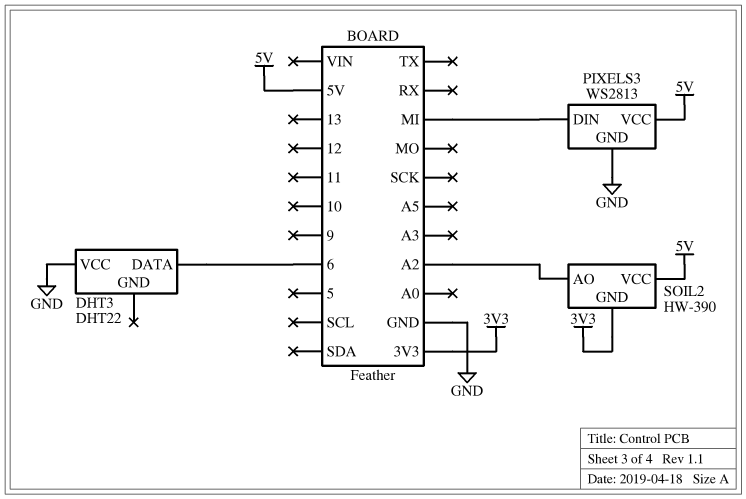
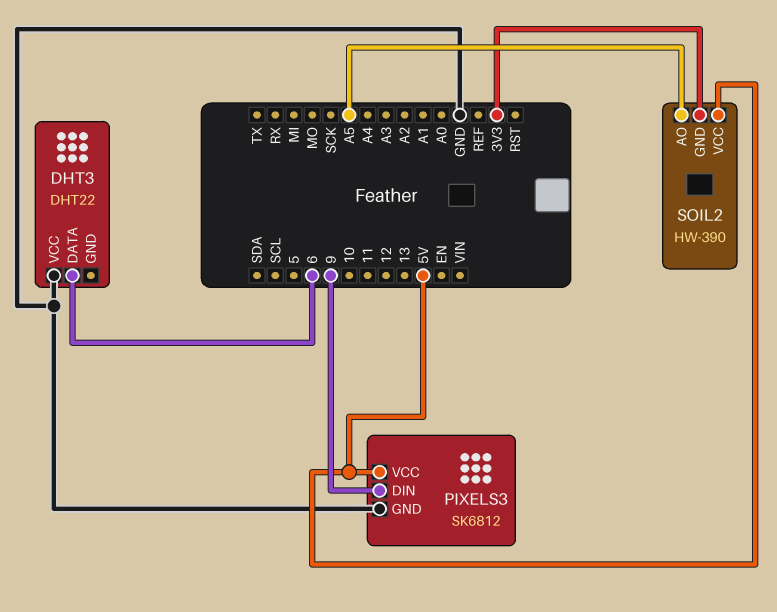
PIXELS3: WS2813 -> SK6812
PIXELS3 pin DIN: MI -> 9
SOIL2 pin AO: A2 -> A5

